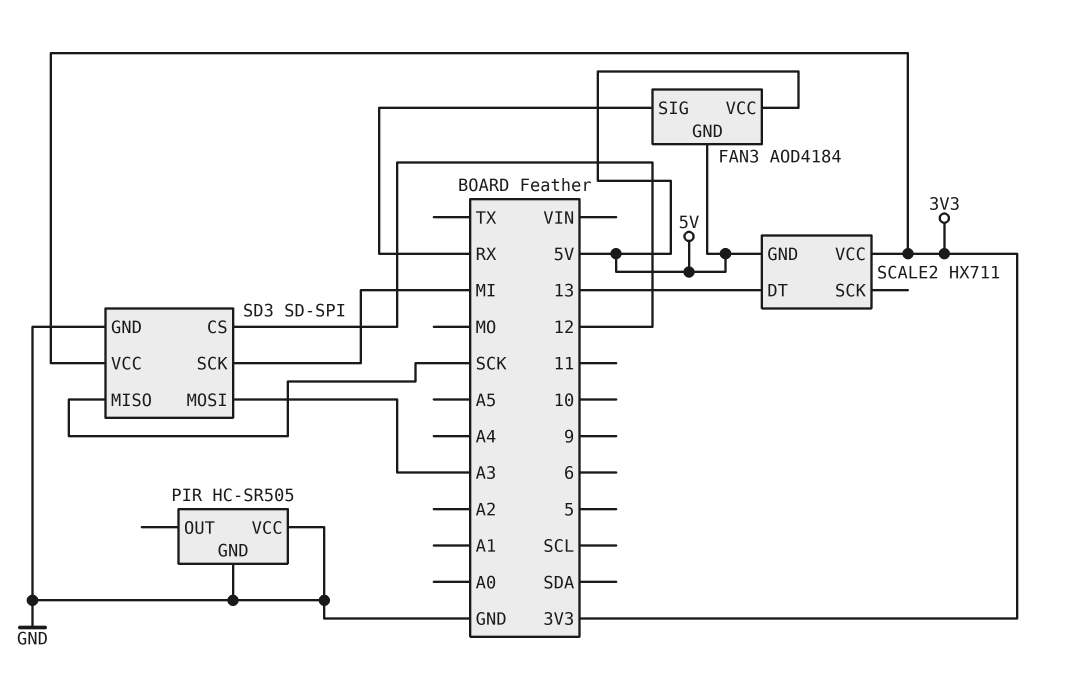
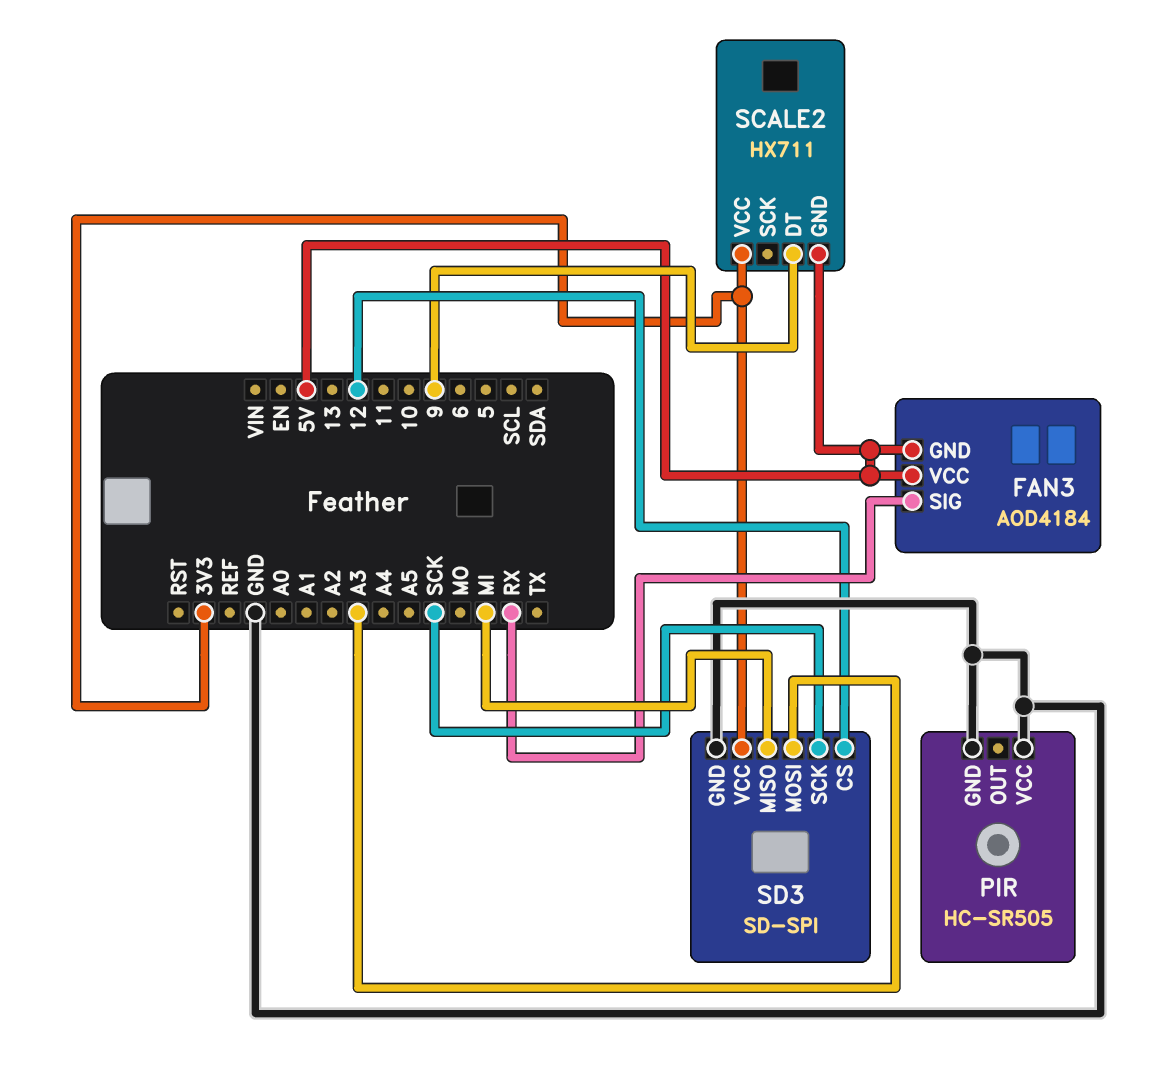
SCALE2 pin DT: 13 -> 9
SD3 pin MISO: SCK -> MI
SD3 pin SCK: MI -> SCK

